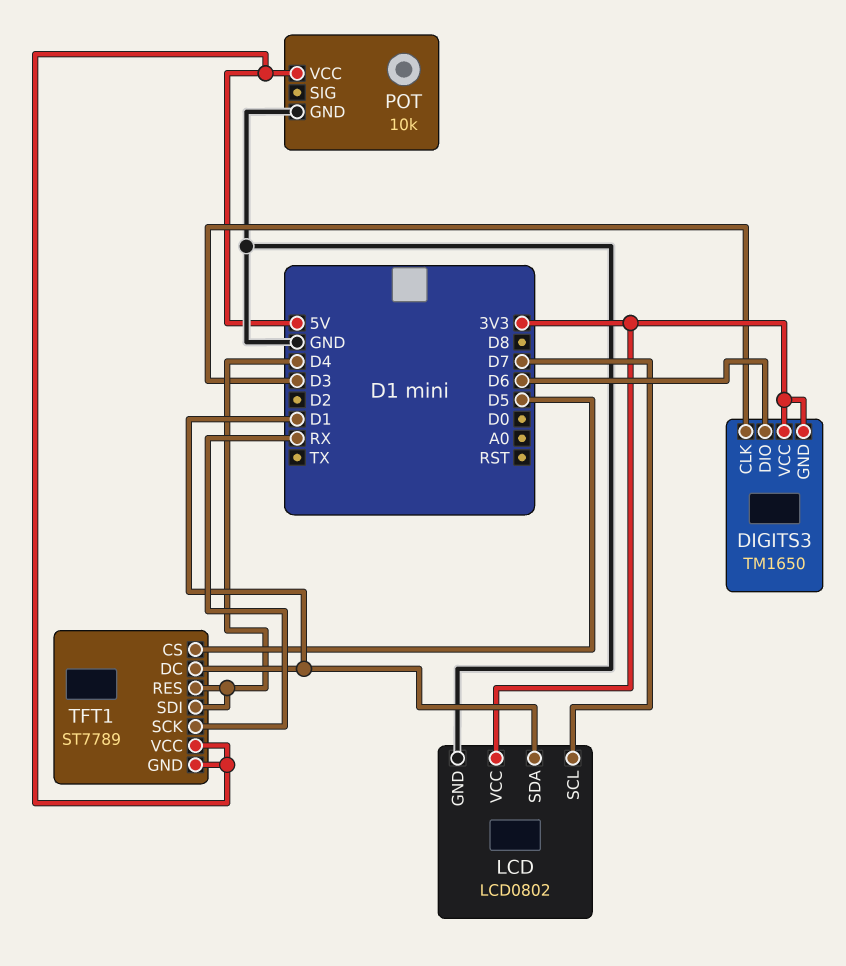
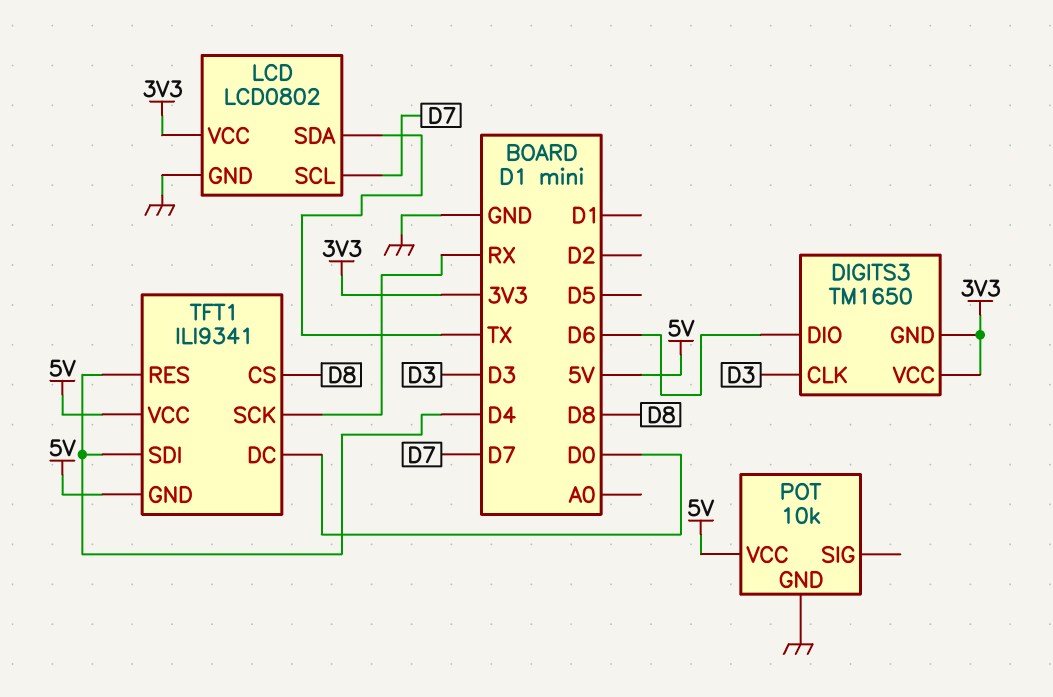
LCD pin SDA: D1 -> TX
TFT1: ST7789 -> ILI9341
TFT1 pin CS: D5 -> D8
TFT1 pin DC: D1 -> D0

